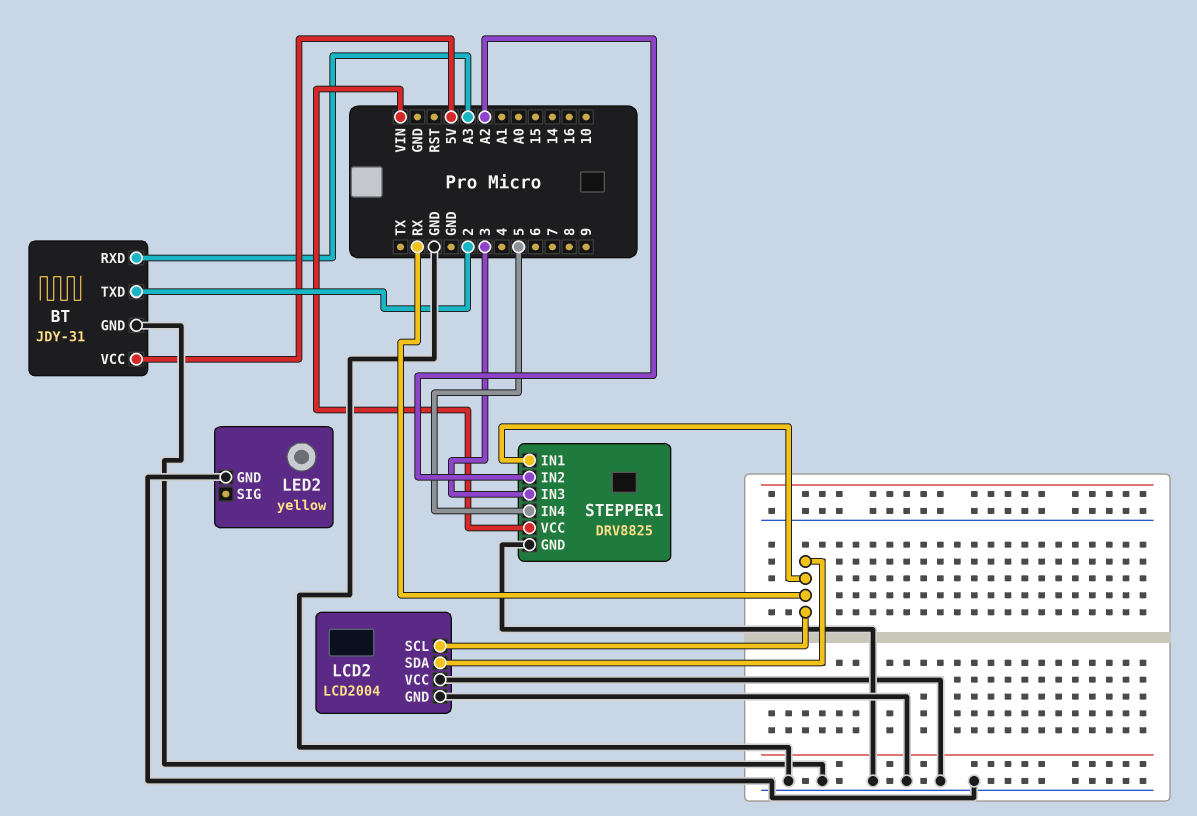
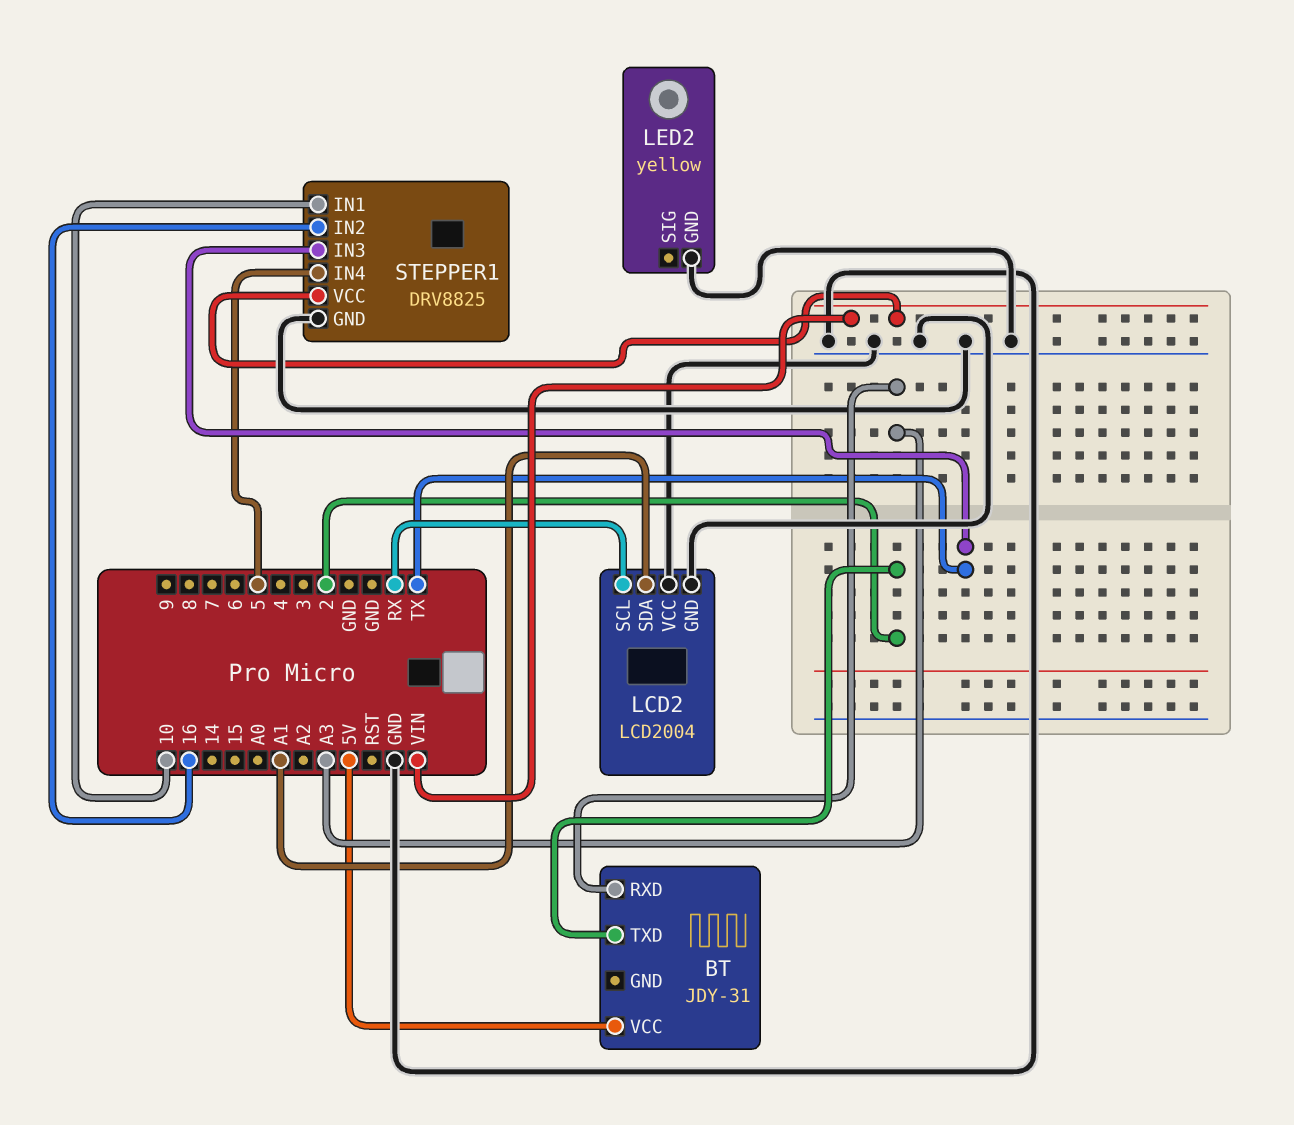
BT pin GND: GND -> none
LCD2 pin SDA: RX -> A1
STEPPER1 pin IN1: RX -> 10
STEPPER1 pin IN2: A2 -> 16
STEPPER1 pin IN3: 3 -> TX

